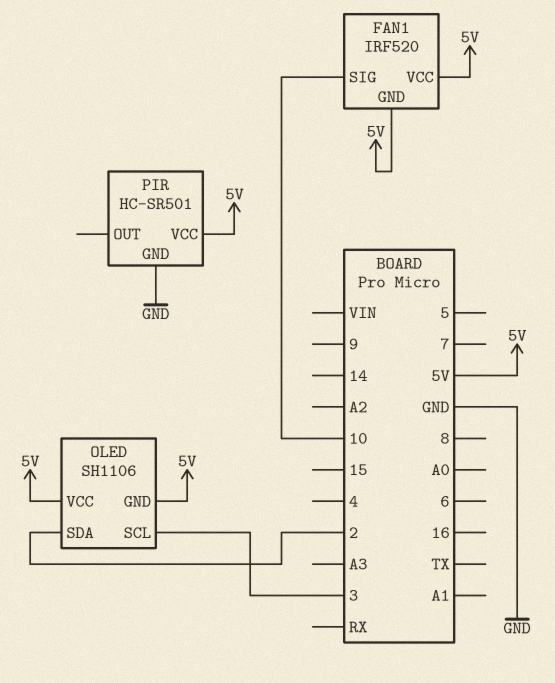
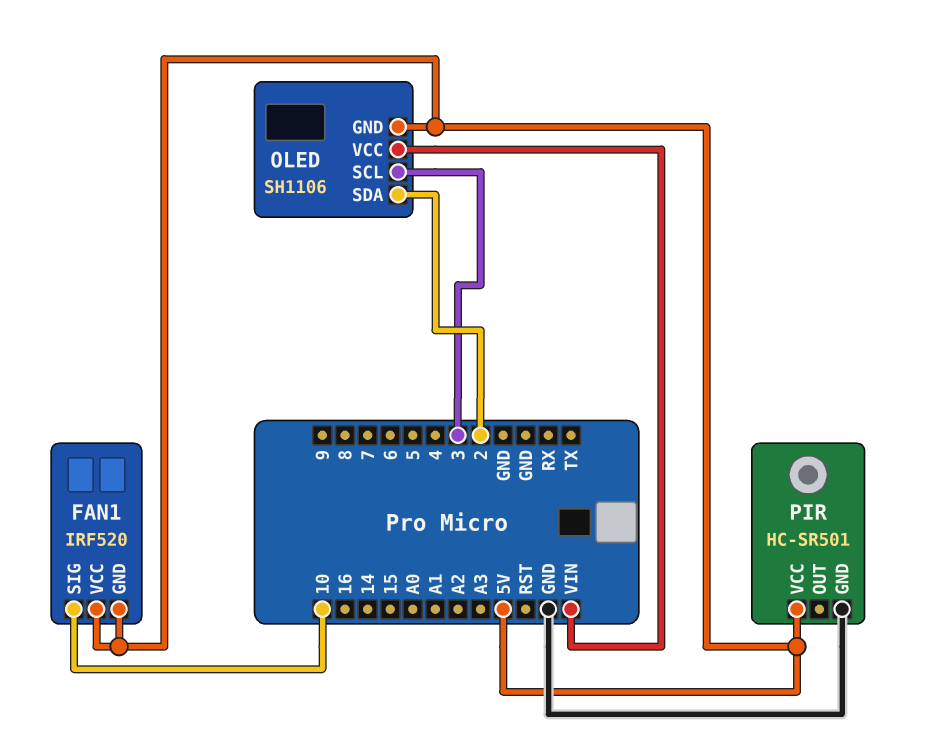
OLED pin VCC: 5V -> VIN

